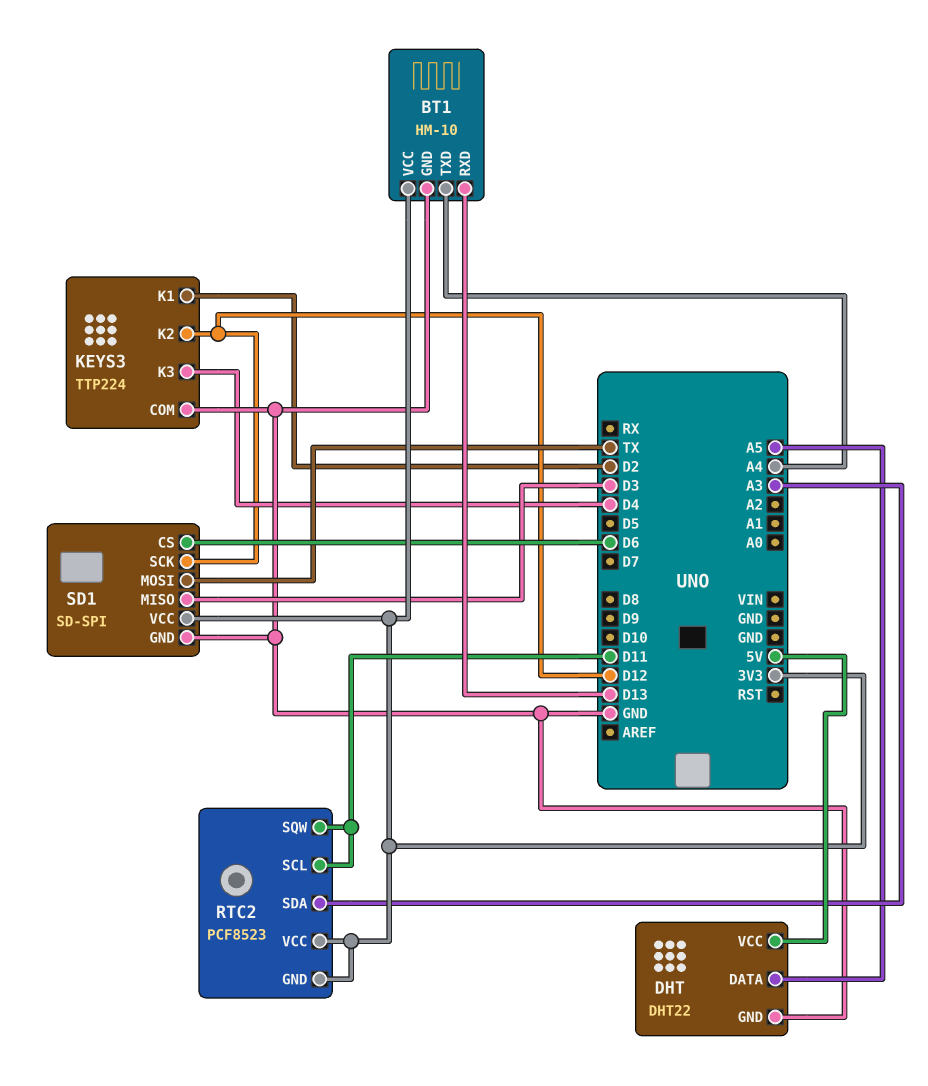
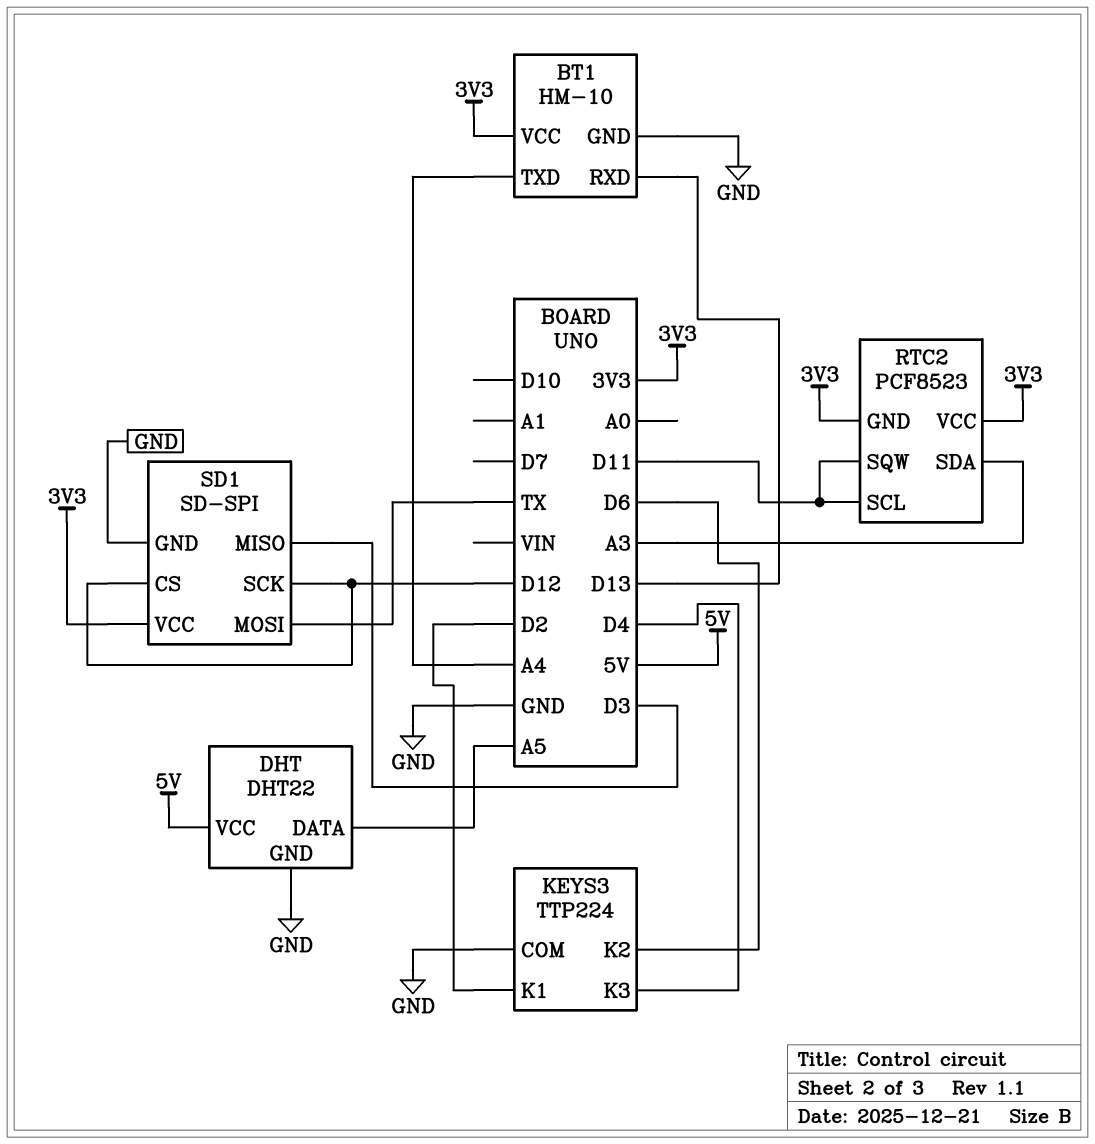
KEYS3 pin K2: D12 -> D6
SD1 pin CS: D6 -> D12

